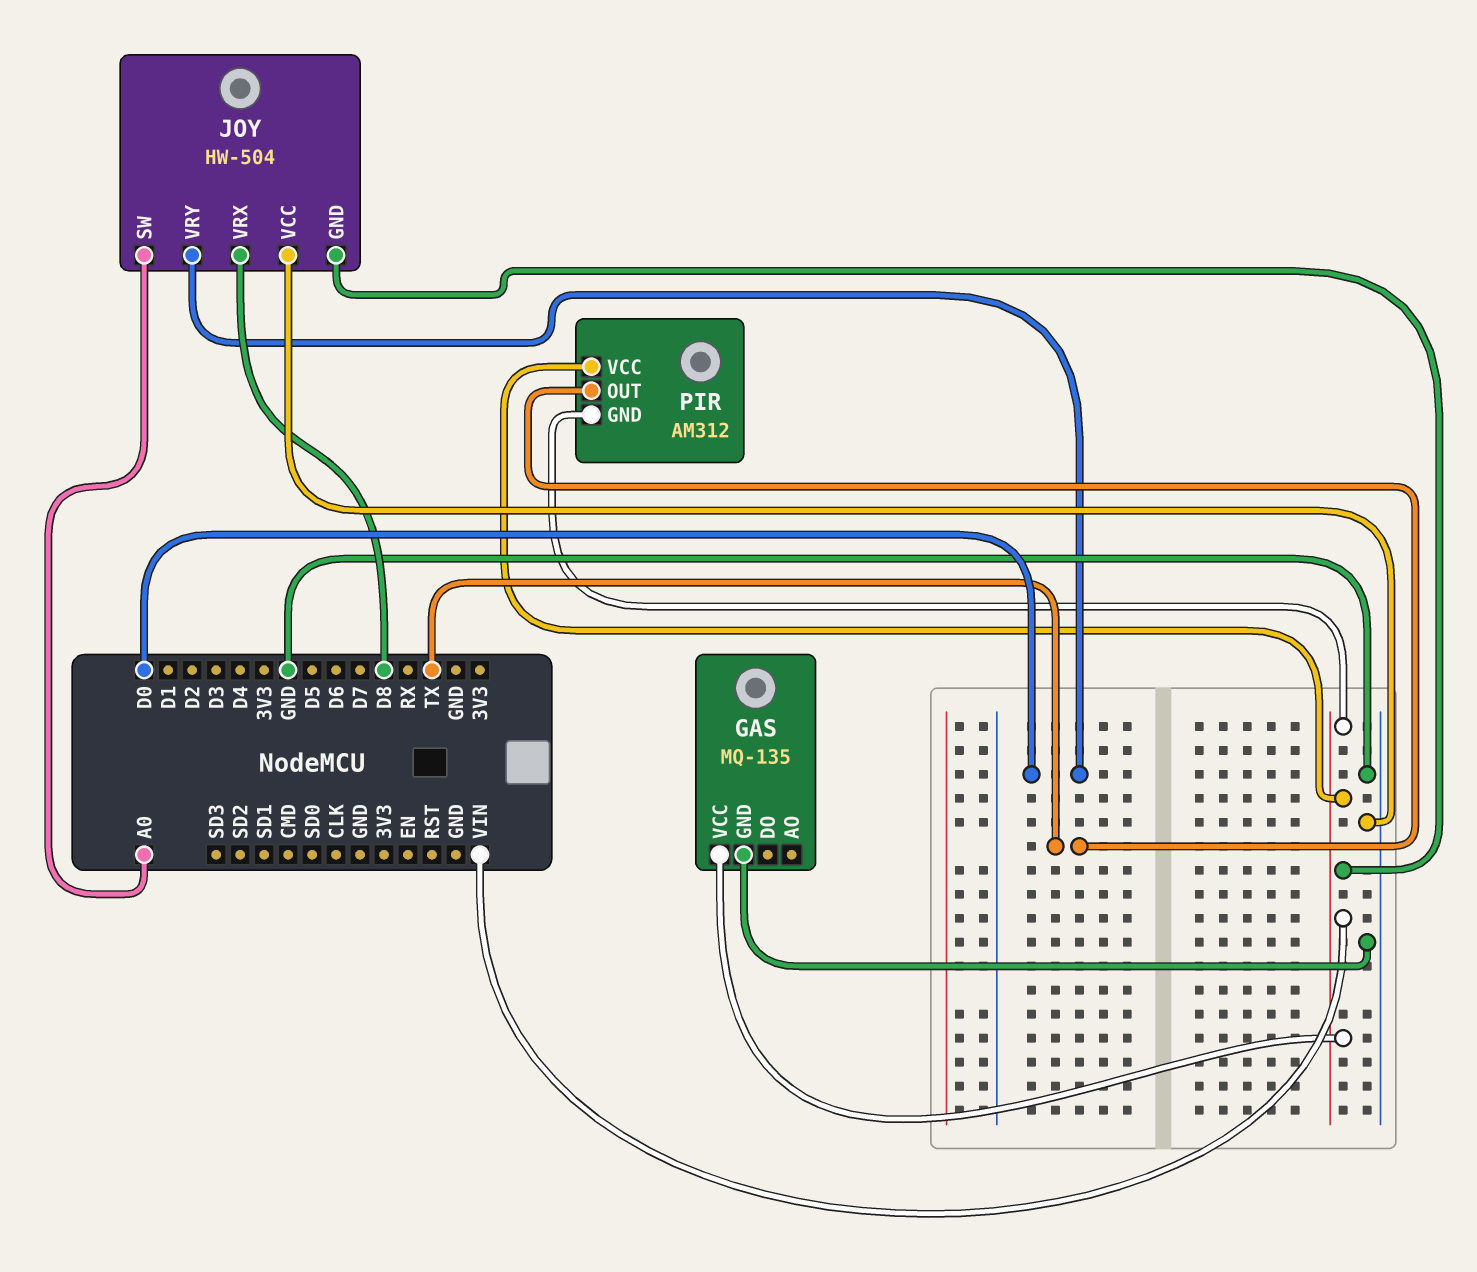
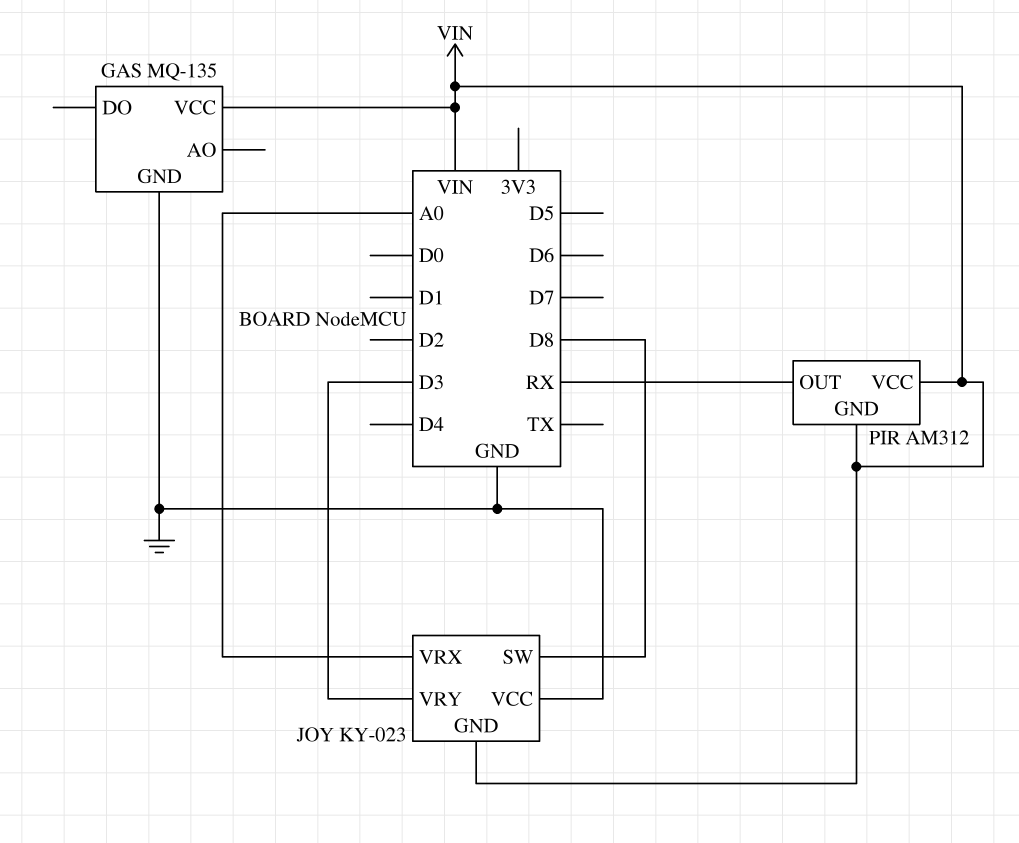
JOY: HW-504 -> KY-023
JOY pin SW: A0 -> D8
JOY pin VRX: D8 -> A0
JOY pin VRY: D0 -> D3
PIR pin OUT: TX -> RX

